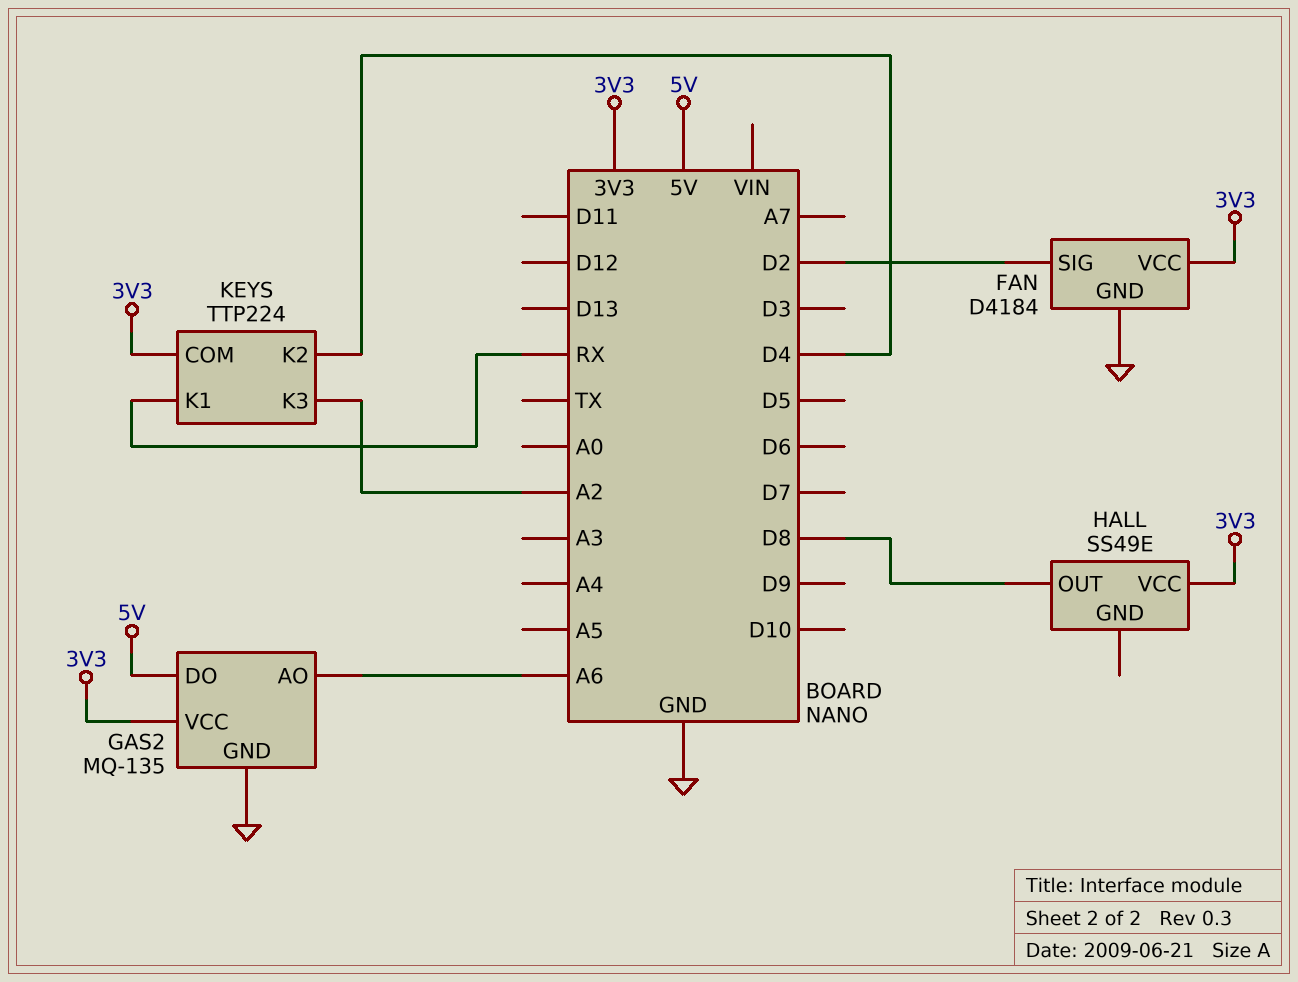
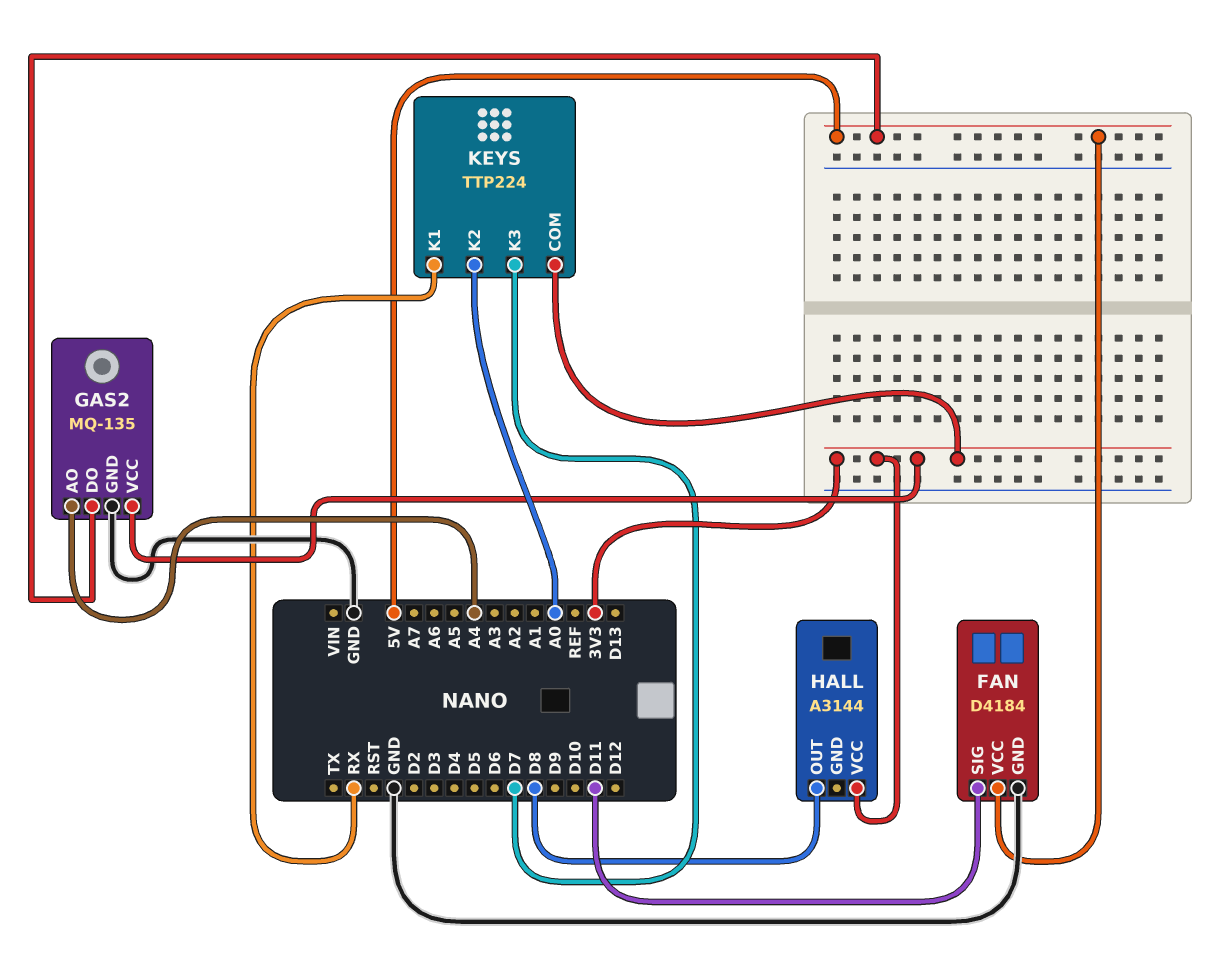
FAN pin SIG: D2 -> D11
FAN pin VCC: 3V3 -> 5V
GAS2 pin AO: A6 -> A4
HALL: SS49E -> A3144
KEYS pin K2: D4 -> A0
KEYS pin K3: A2 -> D7

